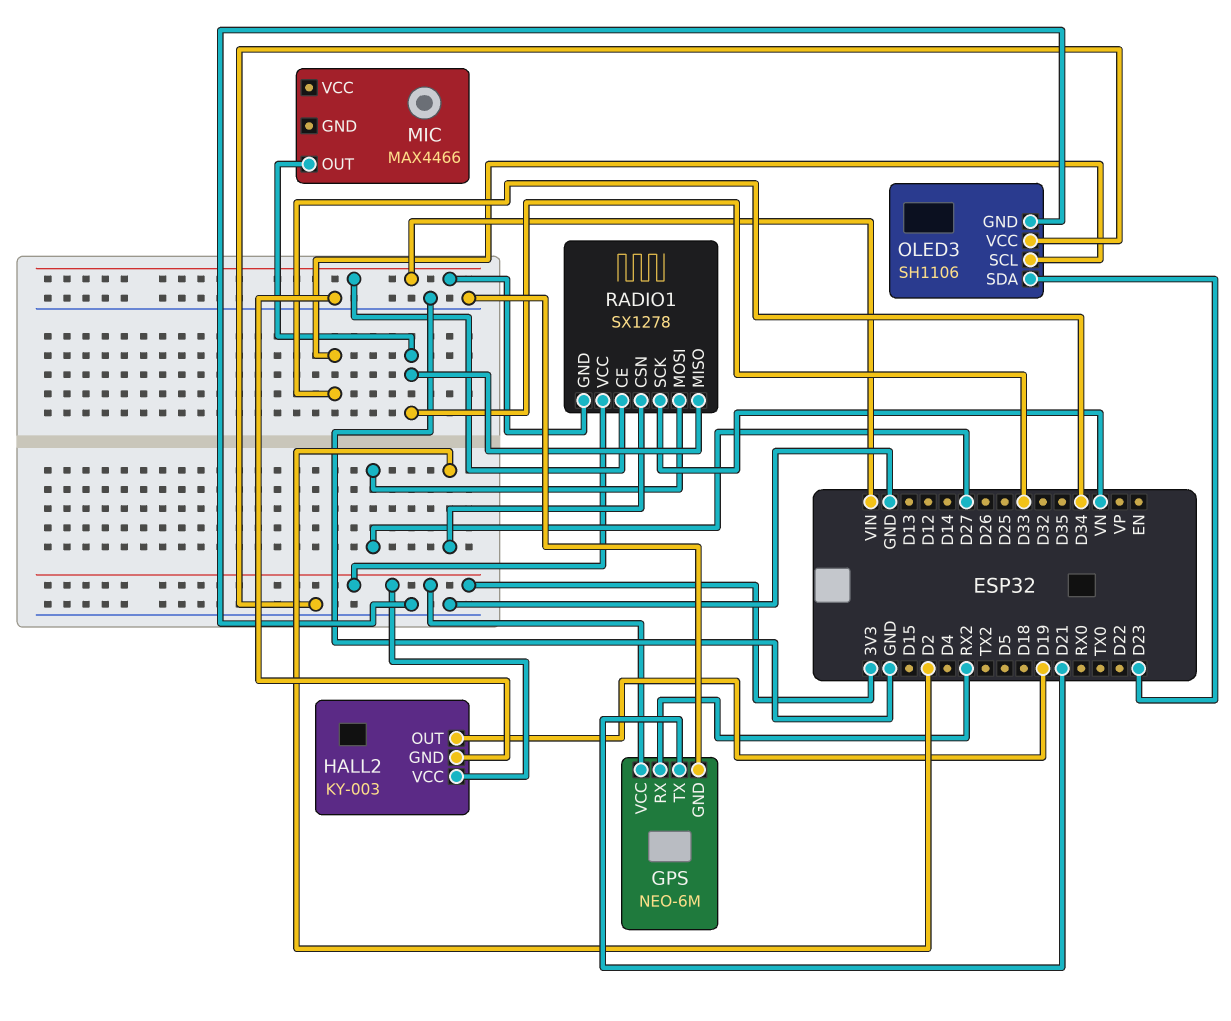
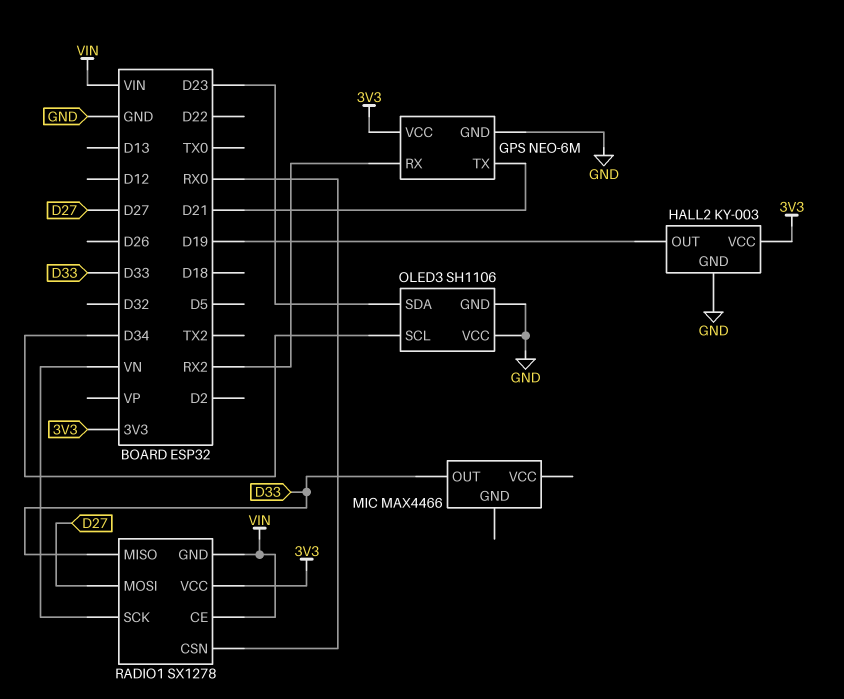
RADIO1 pin CSN: D2 -> RX0

